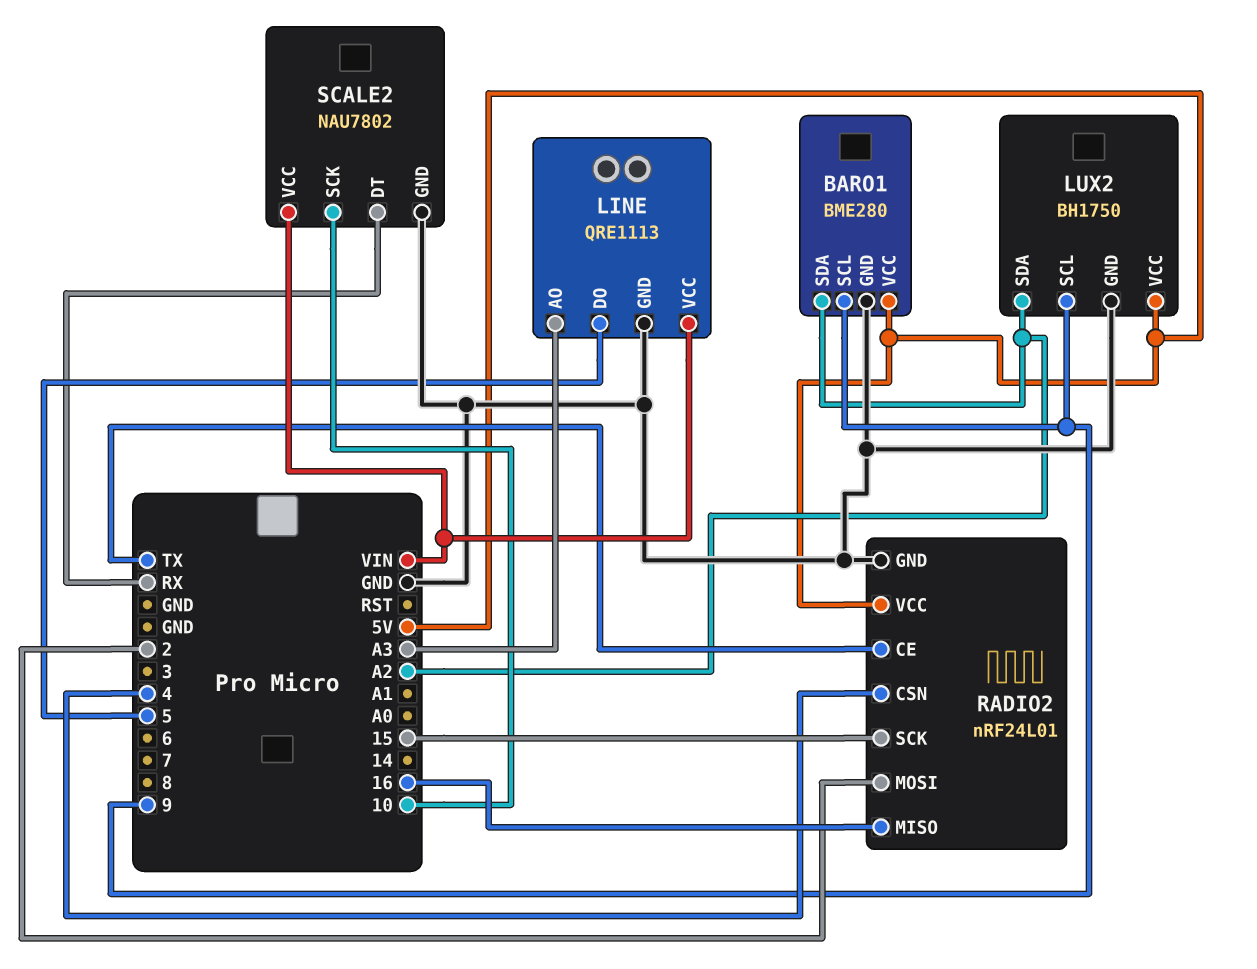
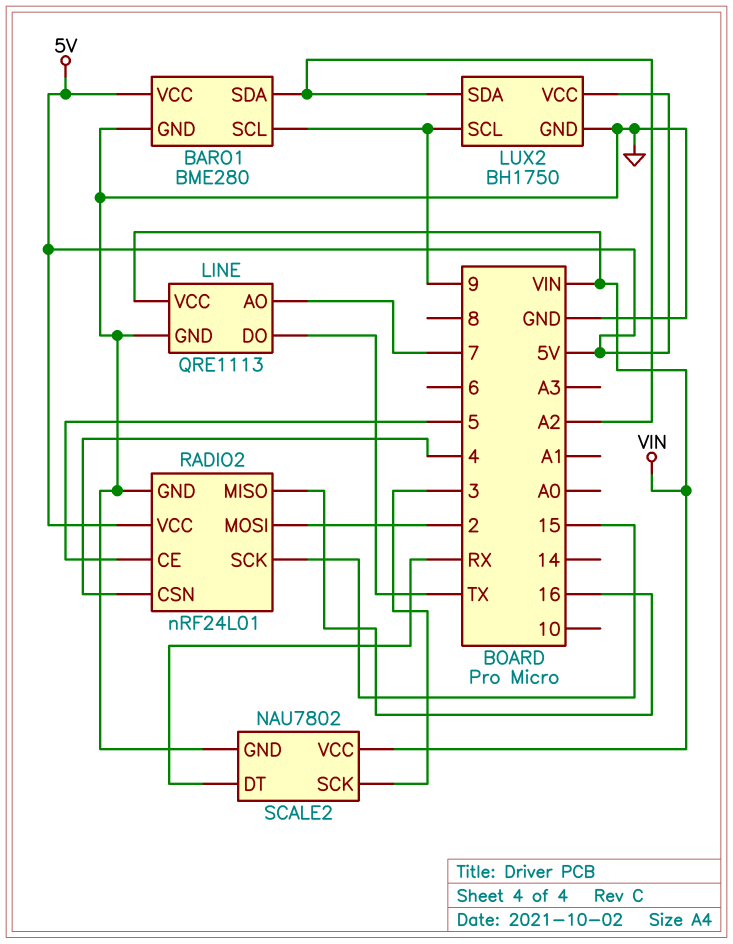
LINE pin AO: A3 -> 7
LINE pin DO: 5 -> TX
RADIO2 pin CE: TX -> 5
SCALE2 pin SCK: 10 -> 3

